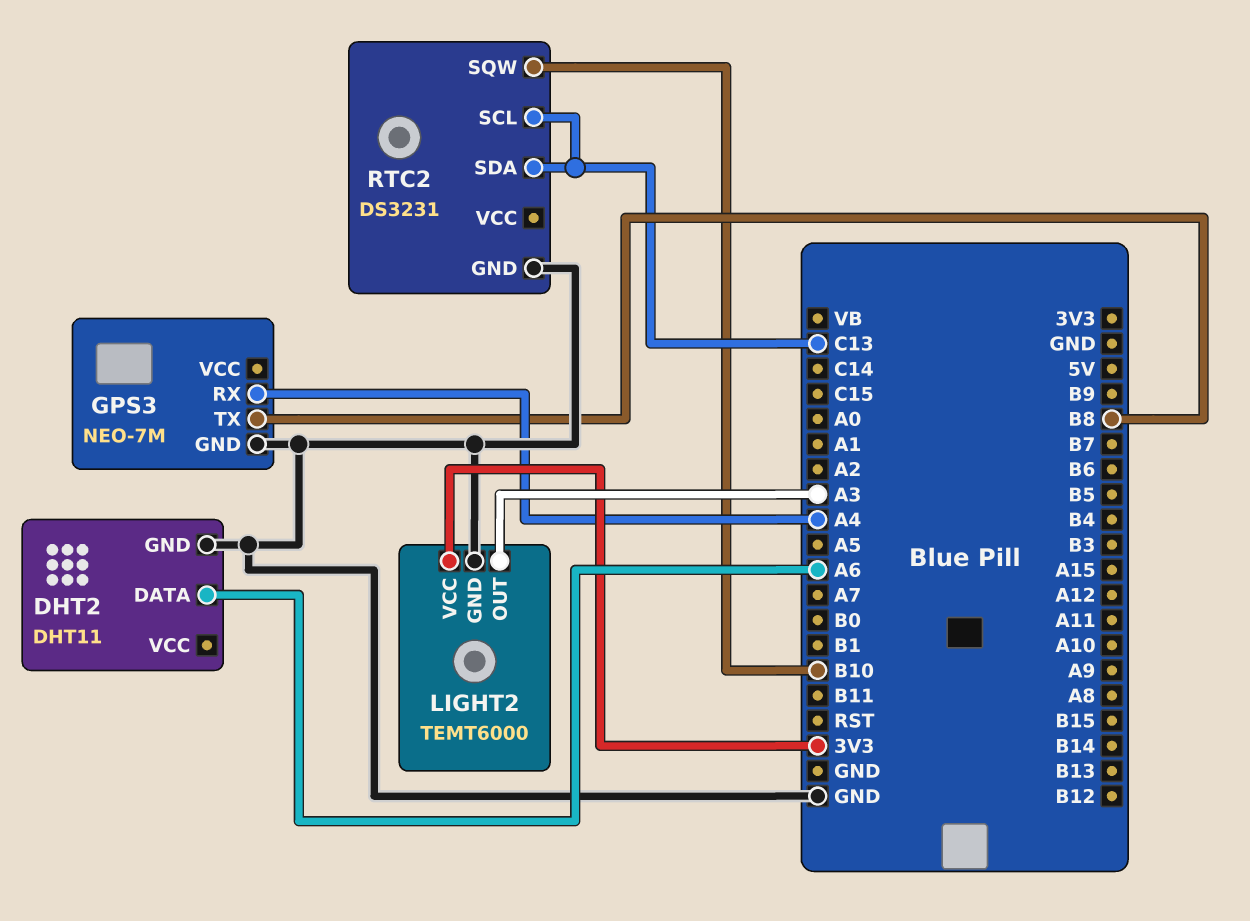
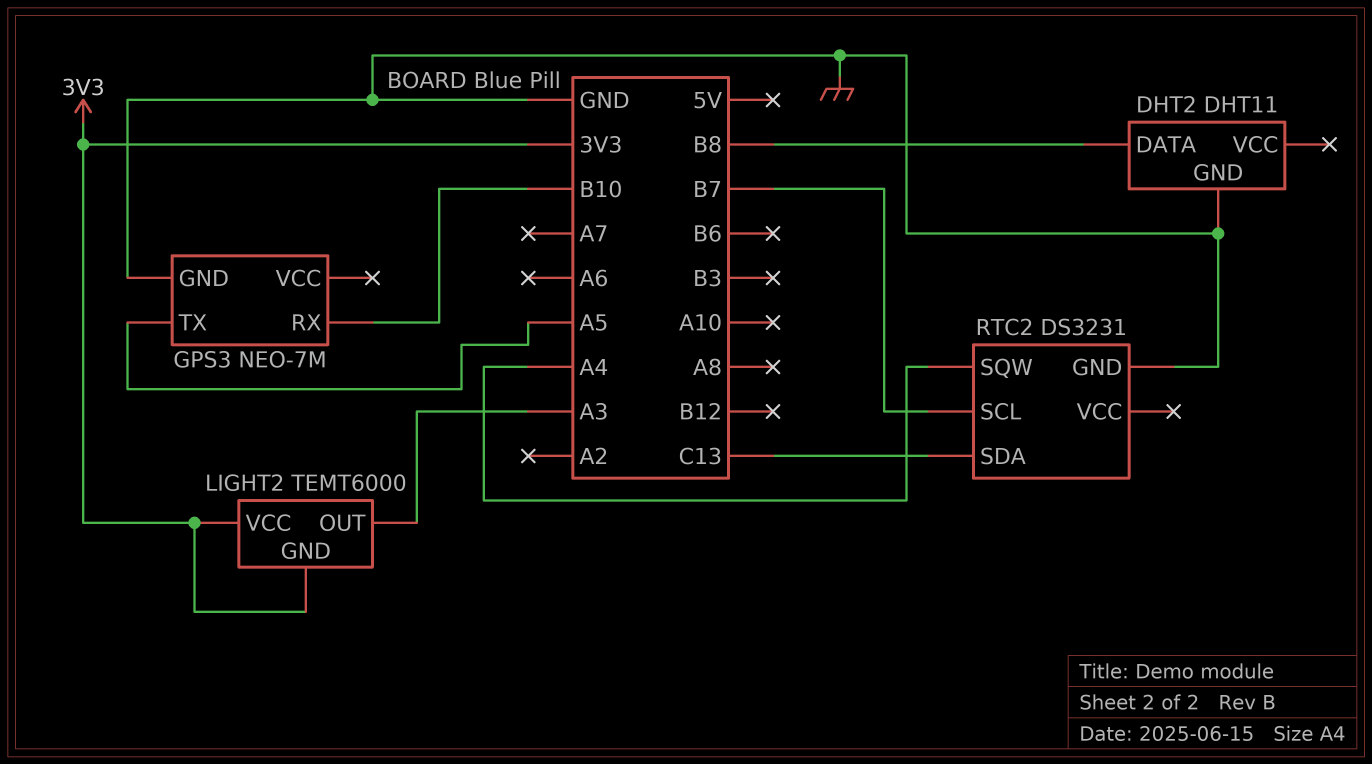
DHT2 pin DATA: A6 -> B8
GPS3 pin RX: A4 -> B10
GPS3 pin TX: B8 -> A5
LIGHT2 pin GND: GND -> 3V3
RTC2 pin SCL: C13 -> B7
RTC2 pin SQW: B10 -> A4

